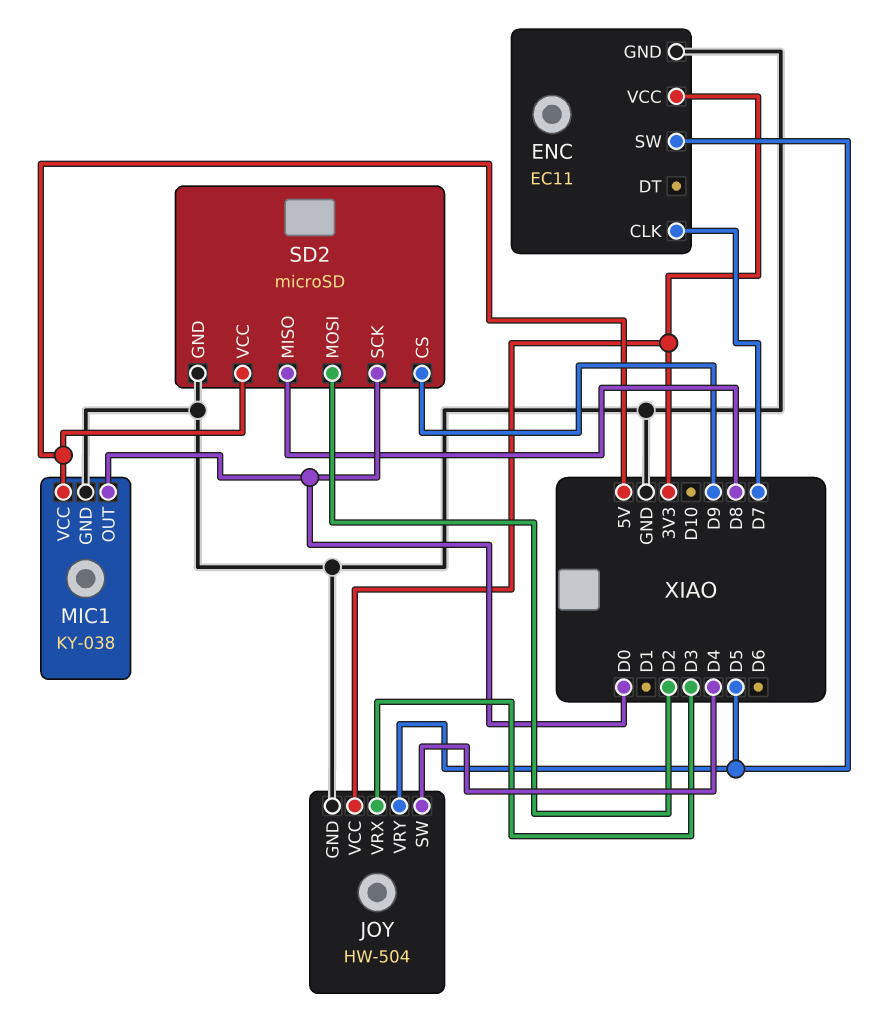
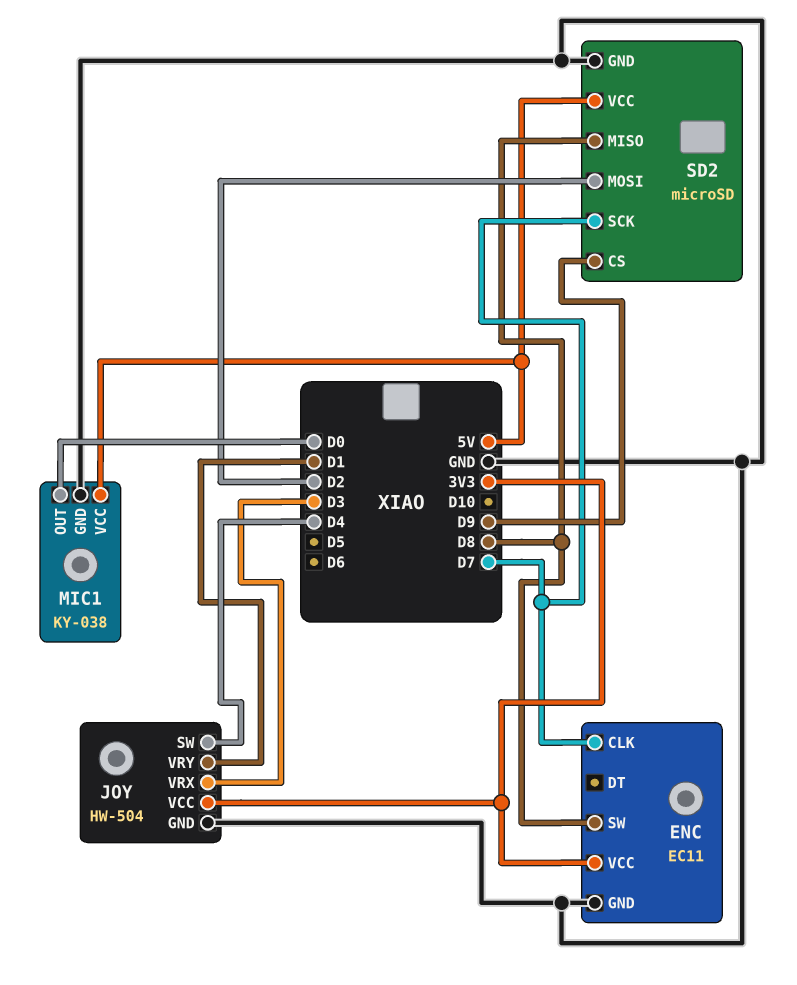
ENC pin SW: D5 -> D8
JOY pin VRY: D5 -> D1
SD2 pin SCK: D0 -> D7

